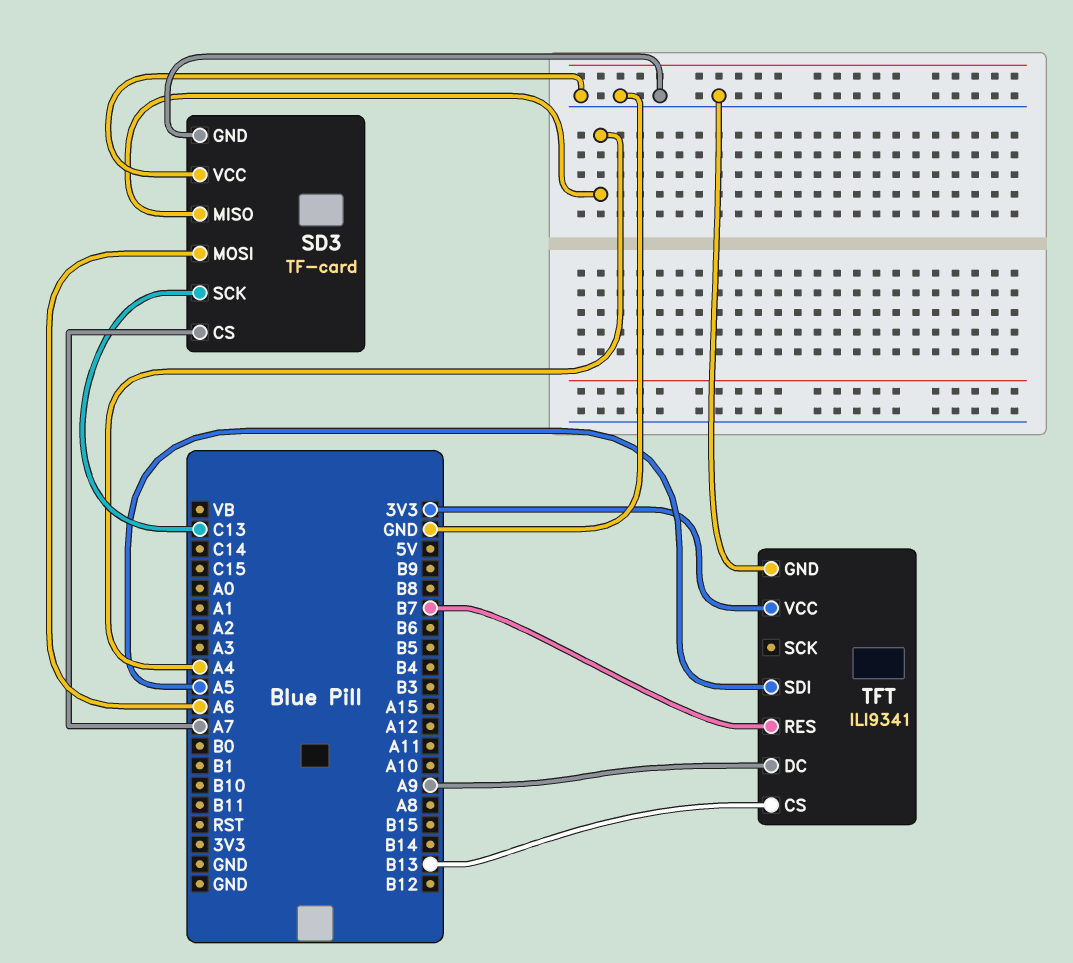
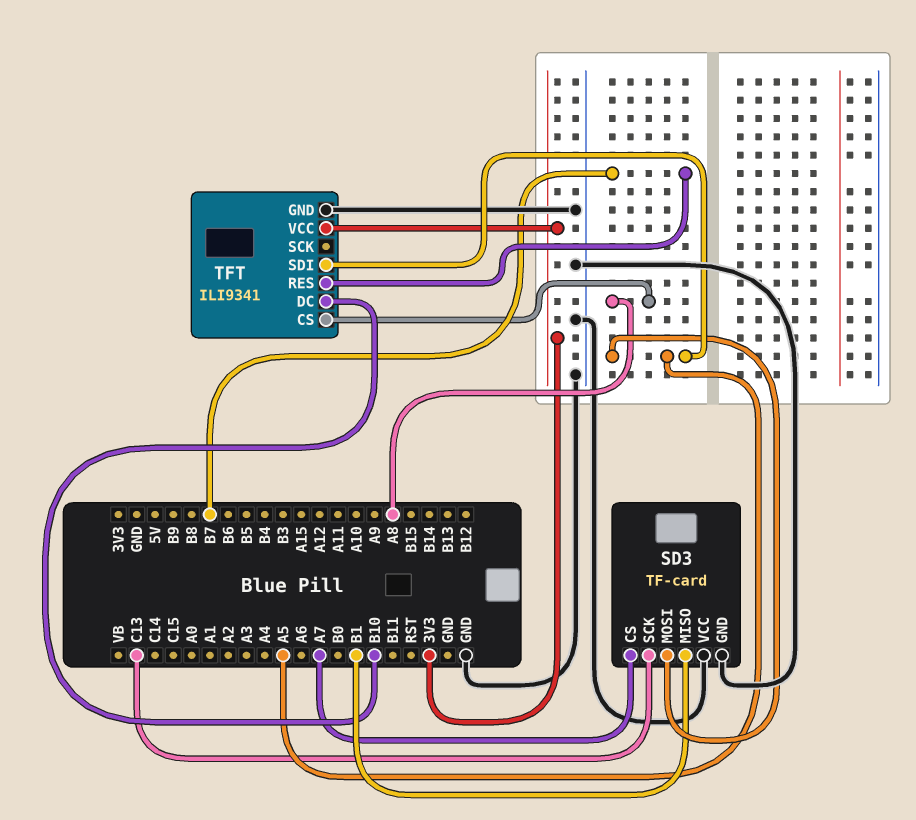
SD3 pin MISO: A4 -> B1
SD3 pin MOSI: A6 -> A5
TFT pin CS: B13 -> A8
TFT pin DC: A9 -> B10

